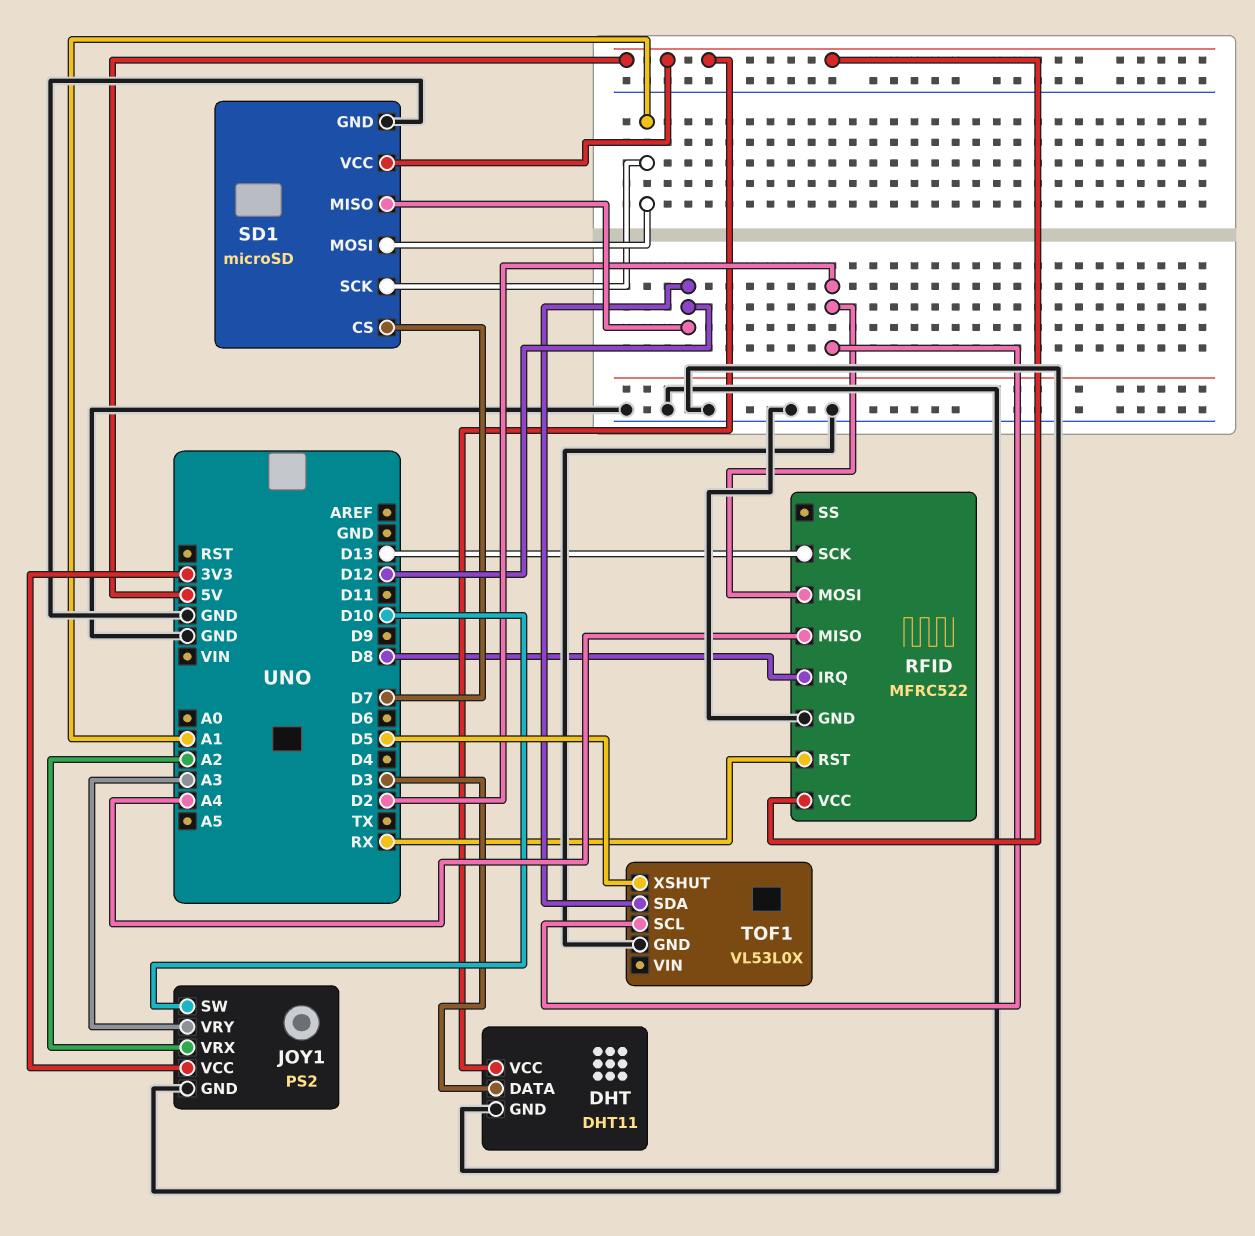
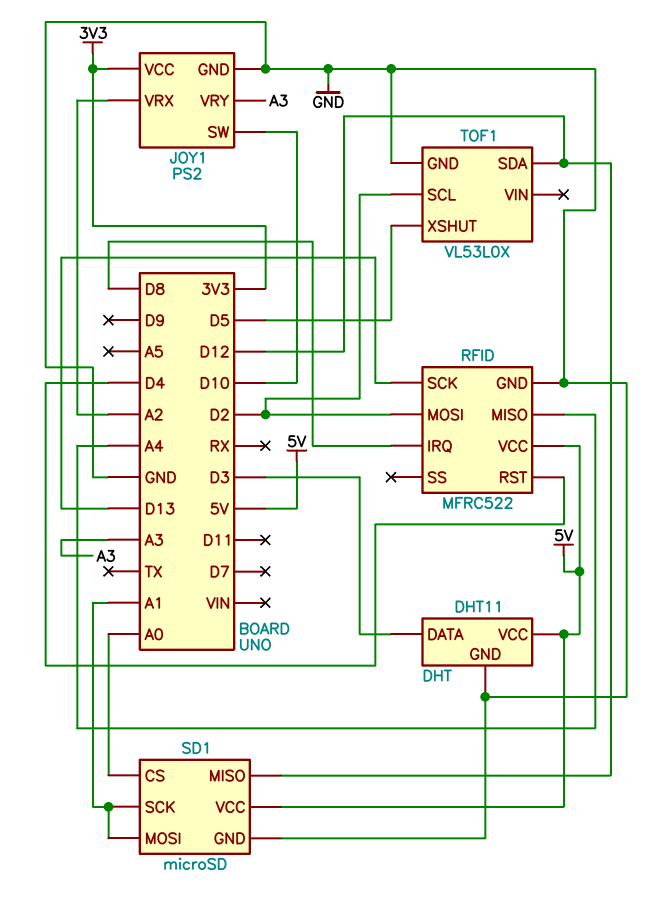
RFID pin RST: RX -> D4
SD1 pin CS: D7 -> A0

